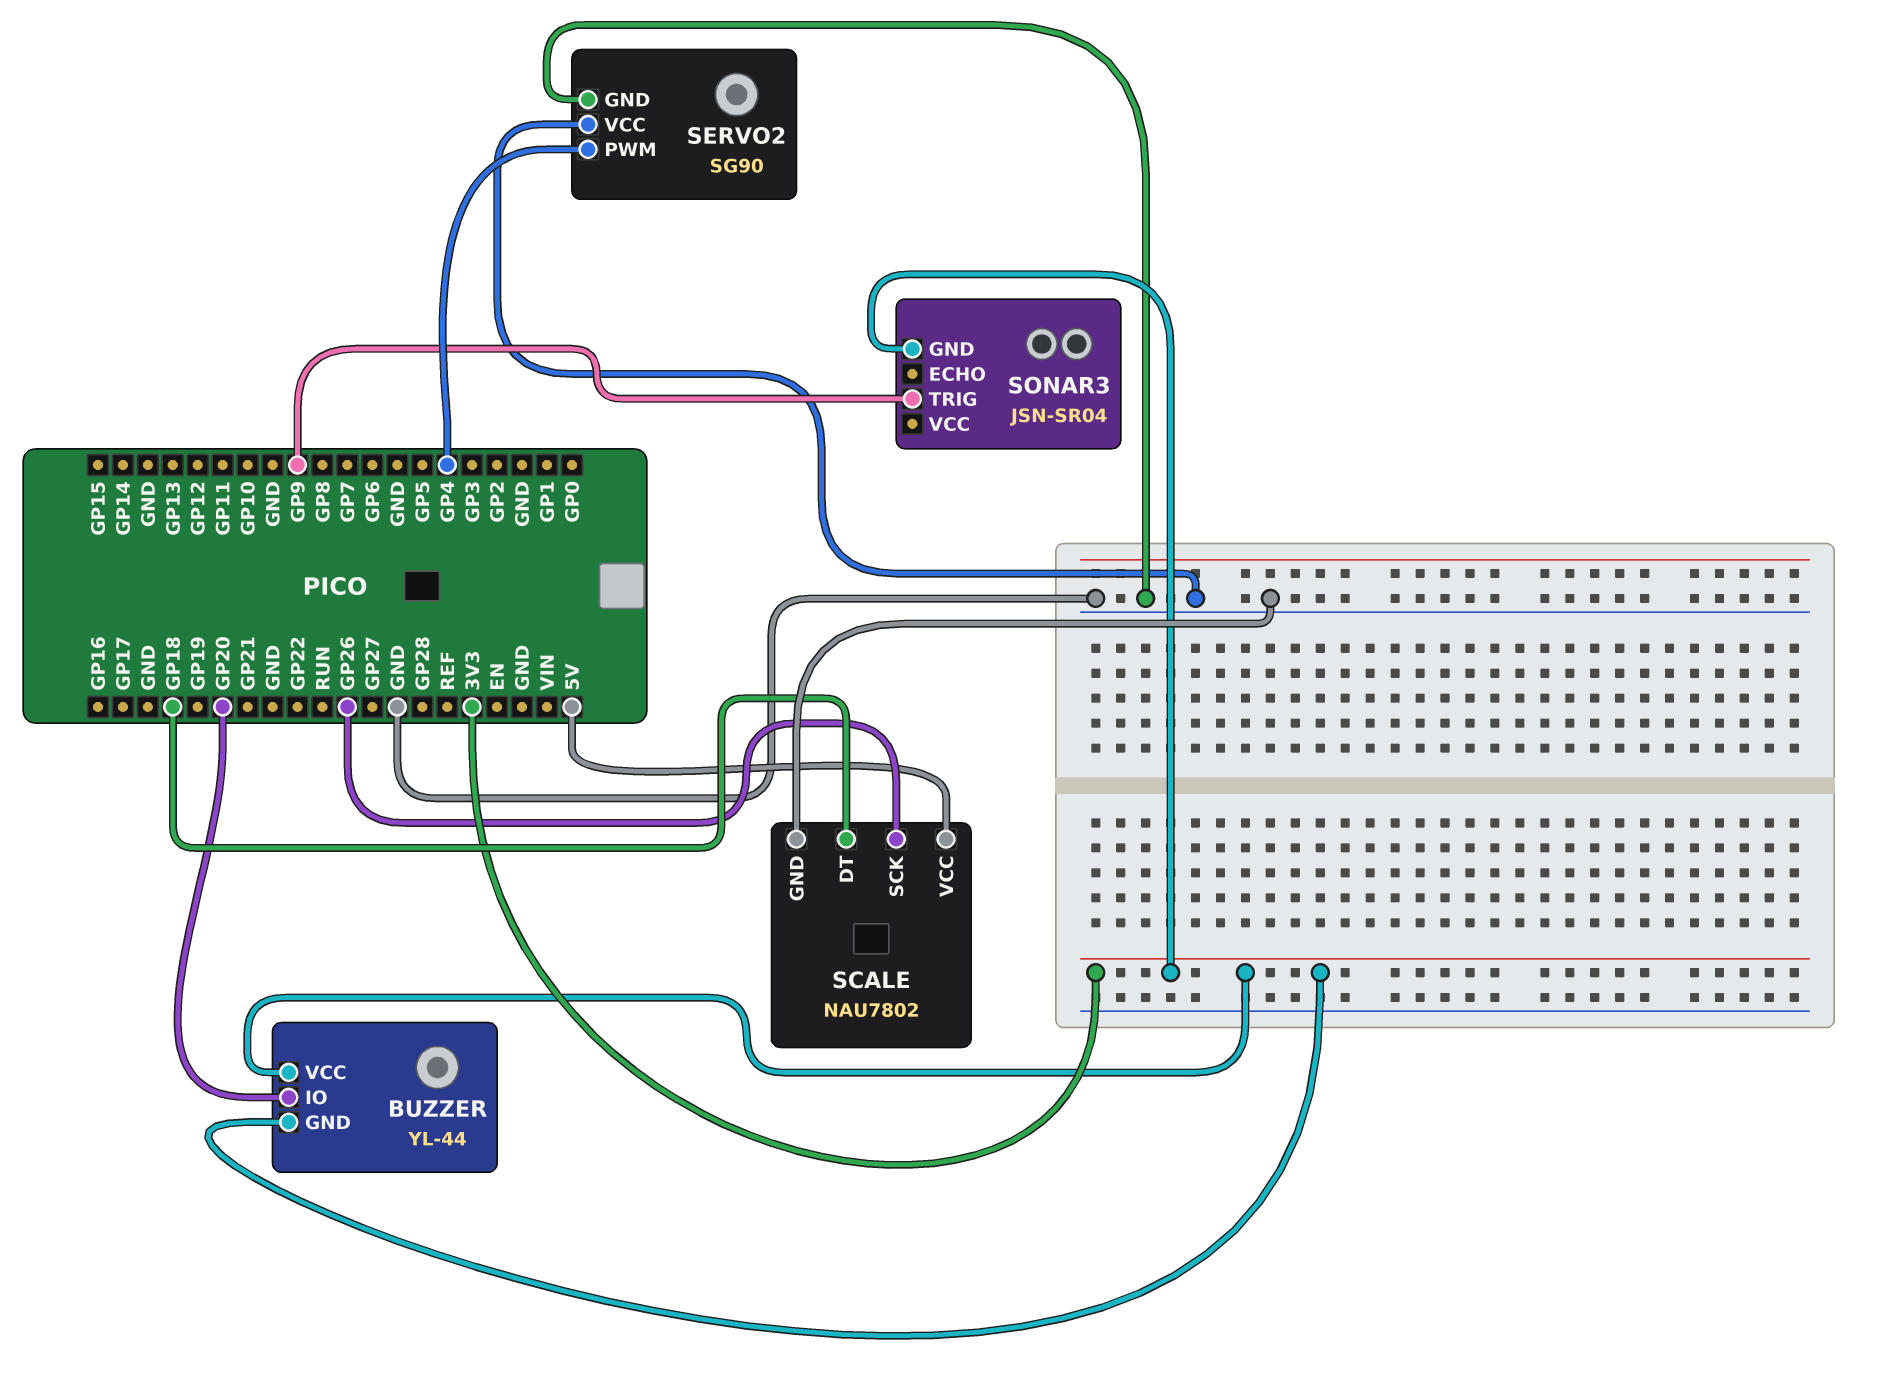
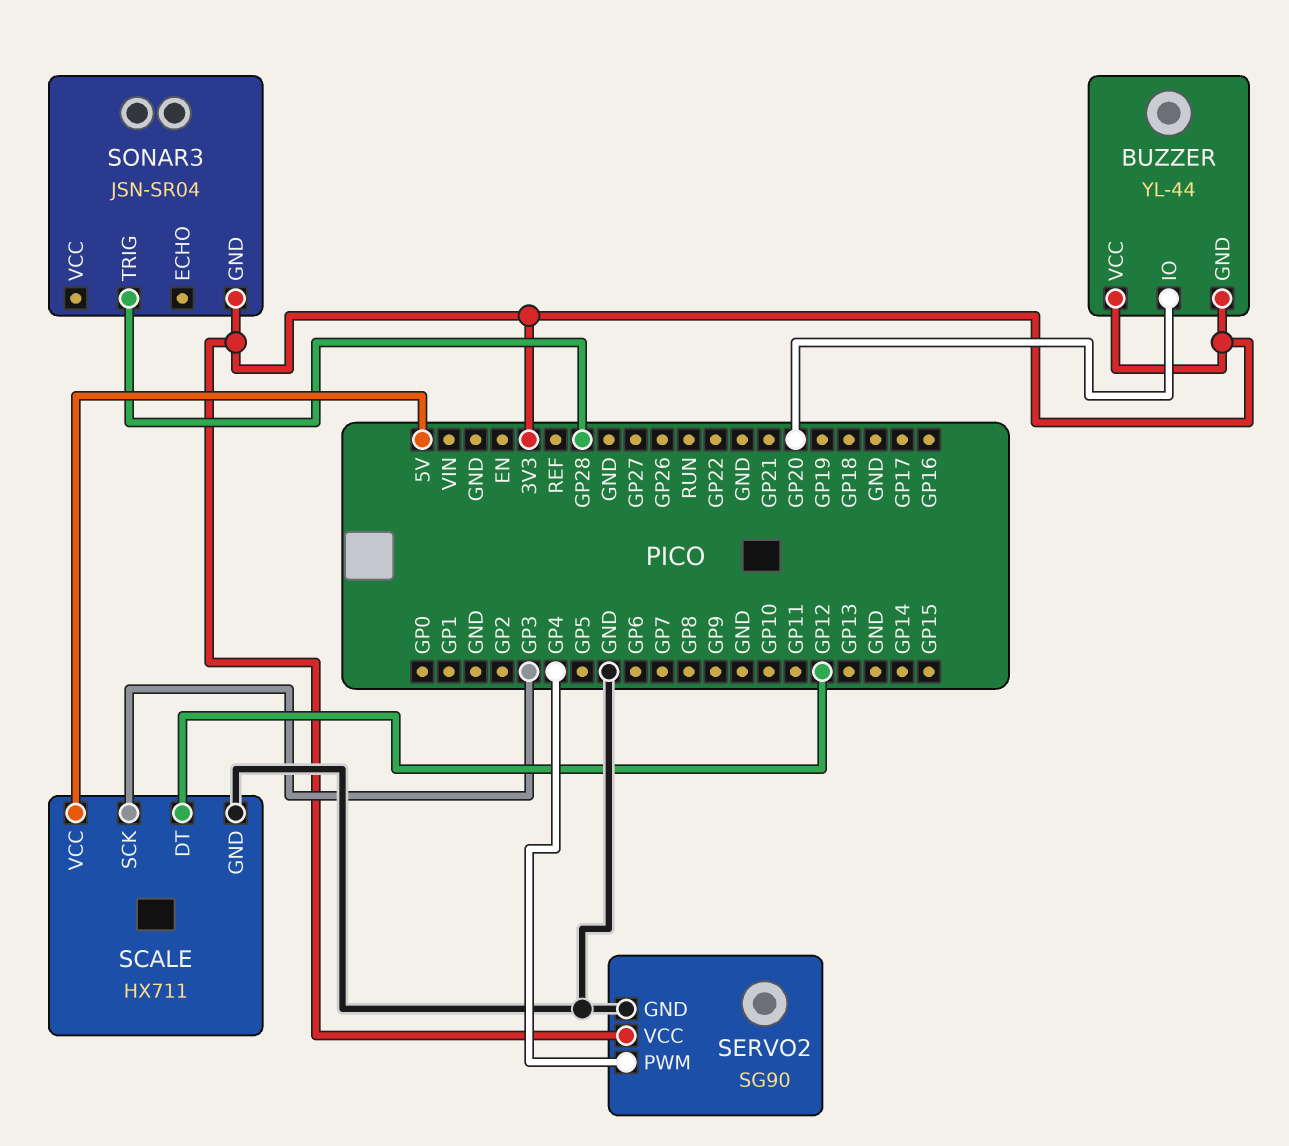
SCALE: NAU7802 -> HX711
SCALE pin DT: GP18 -> GP12
SCALE pin SCK: GP26 -> GP3
SERVO2 pin VCC: GND -> 3V3
SONAR3 pin TRIG: GP9 -> GP28

